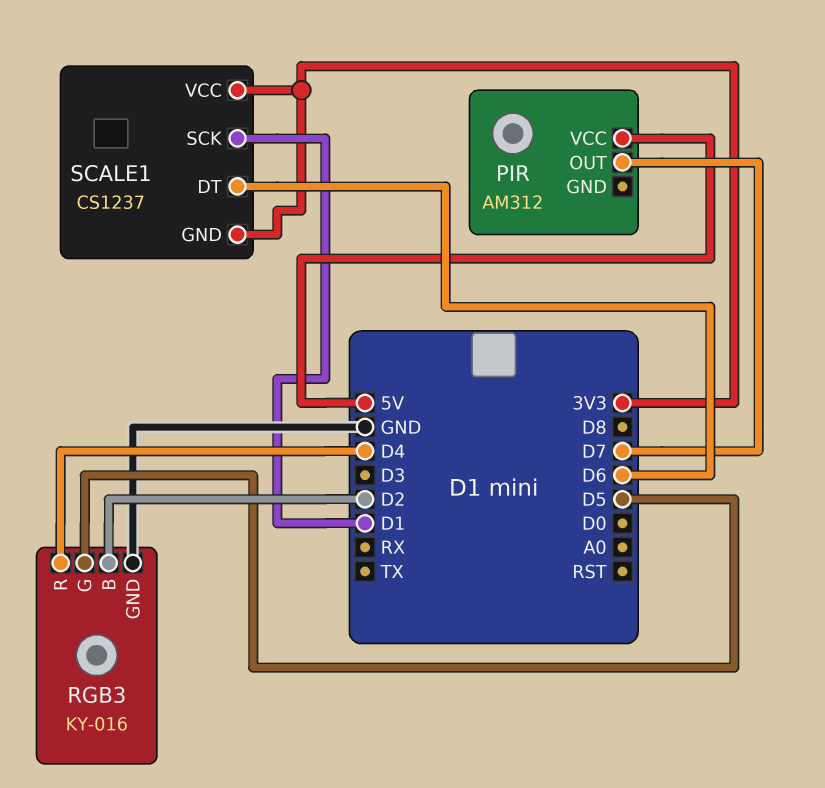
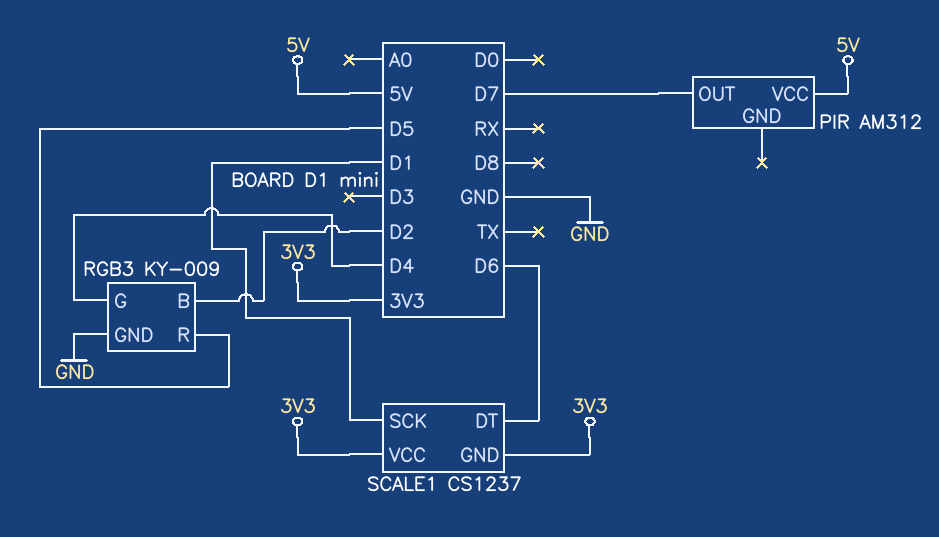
RGB3: KY-016 -> KY-009
RGB3 pin G: D5 -> D4
RGB3 pin R: D4 -> D5

